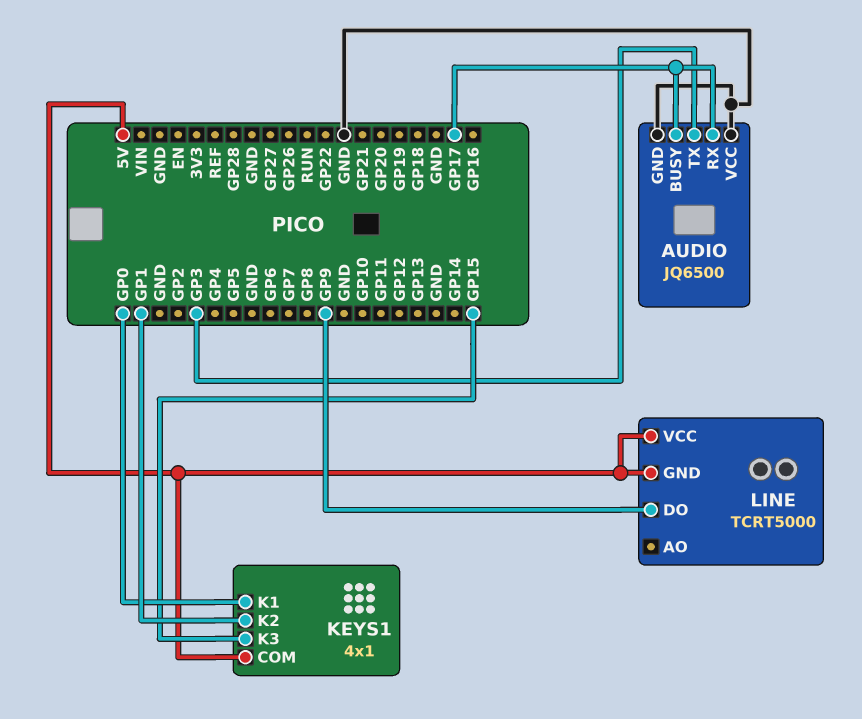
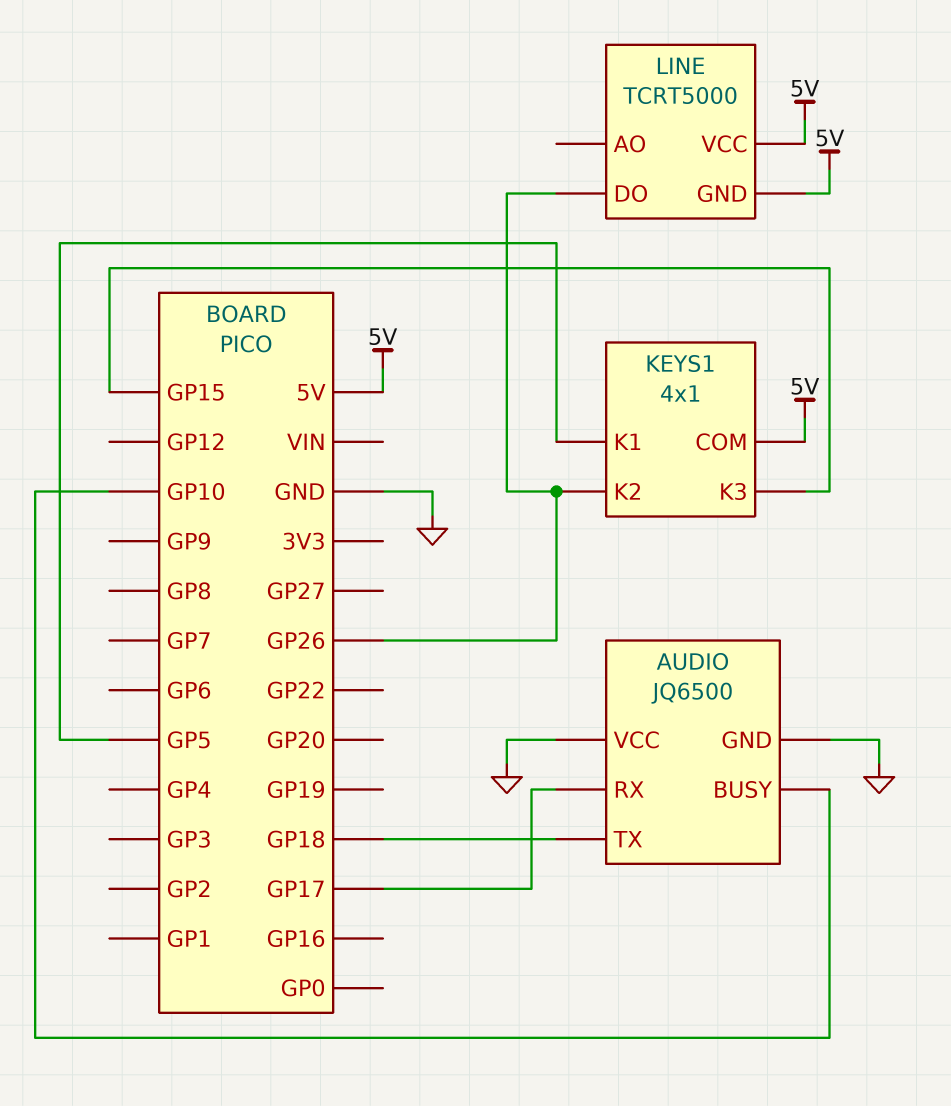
AUDIO pin BUSY: GP17 -> GP10
AUDIO pin TX: GP3 -> GP18
KEYS1 pin K1: GP0 -> GP5
KEYS1 pin K2: GP1 -> GP26
LINE pin DO: GP9 -> GP26

